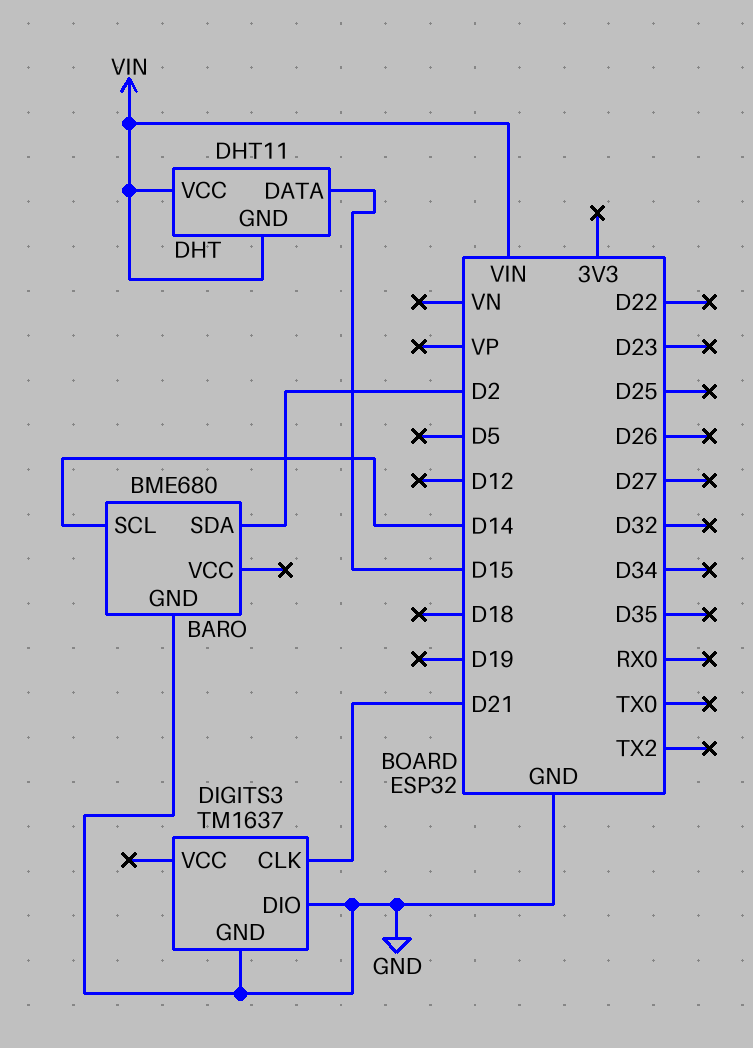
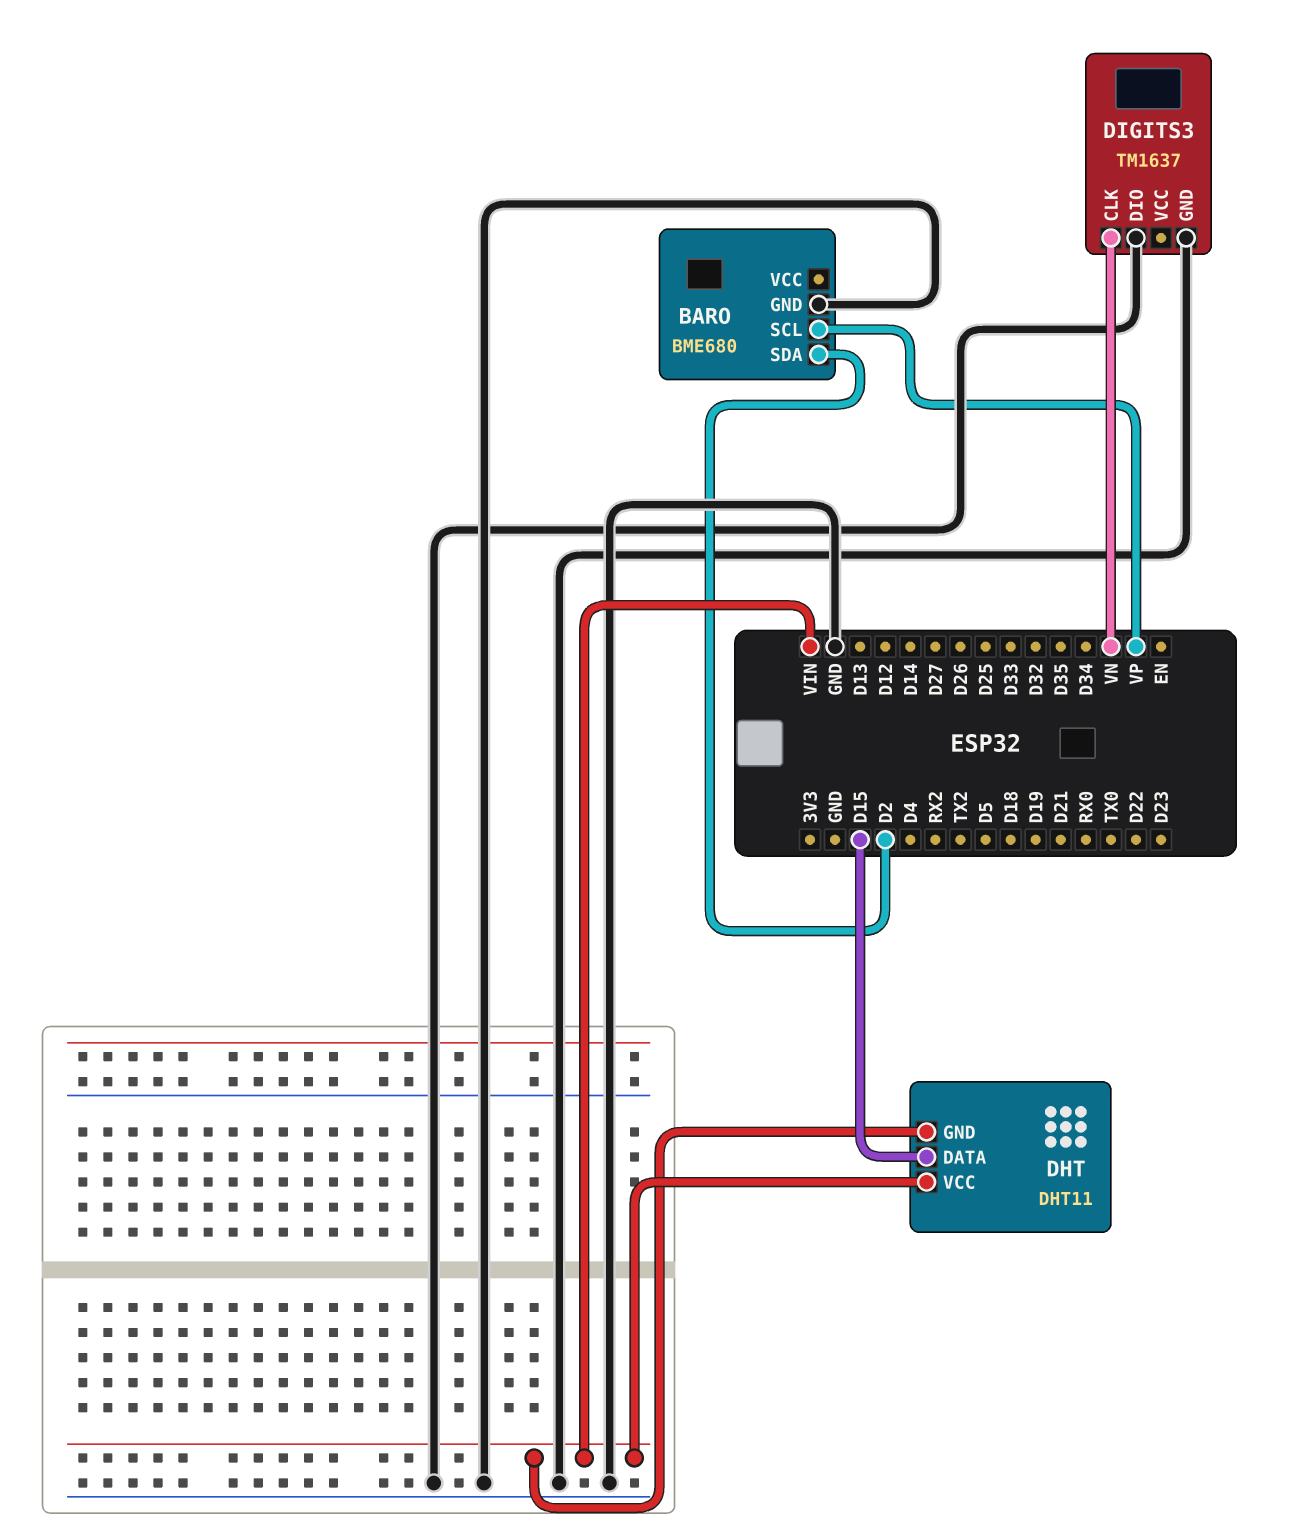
BARO pin SCL: D14 -> VP
DIGITS3 pin CLK: D21 -> VN

